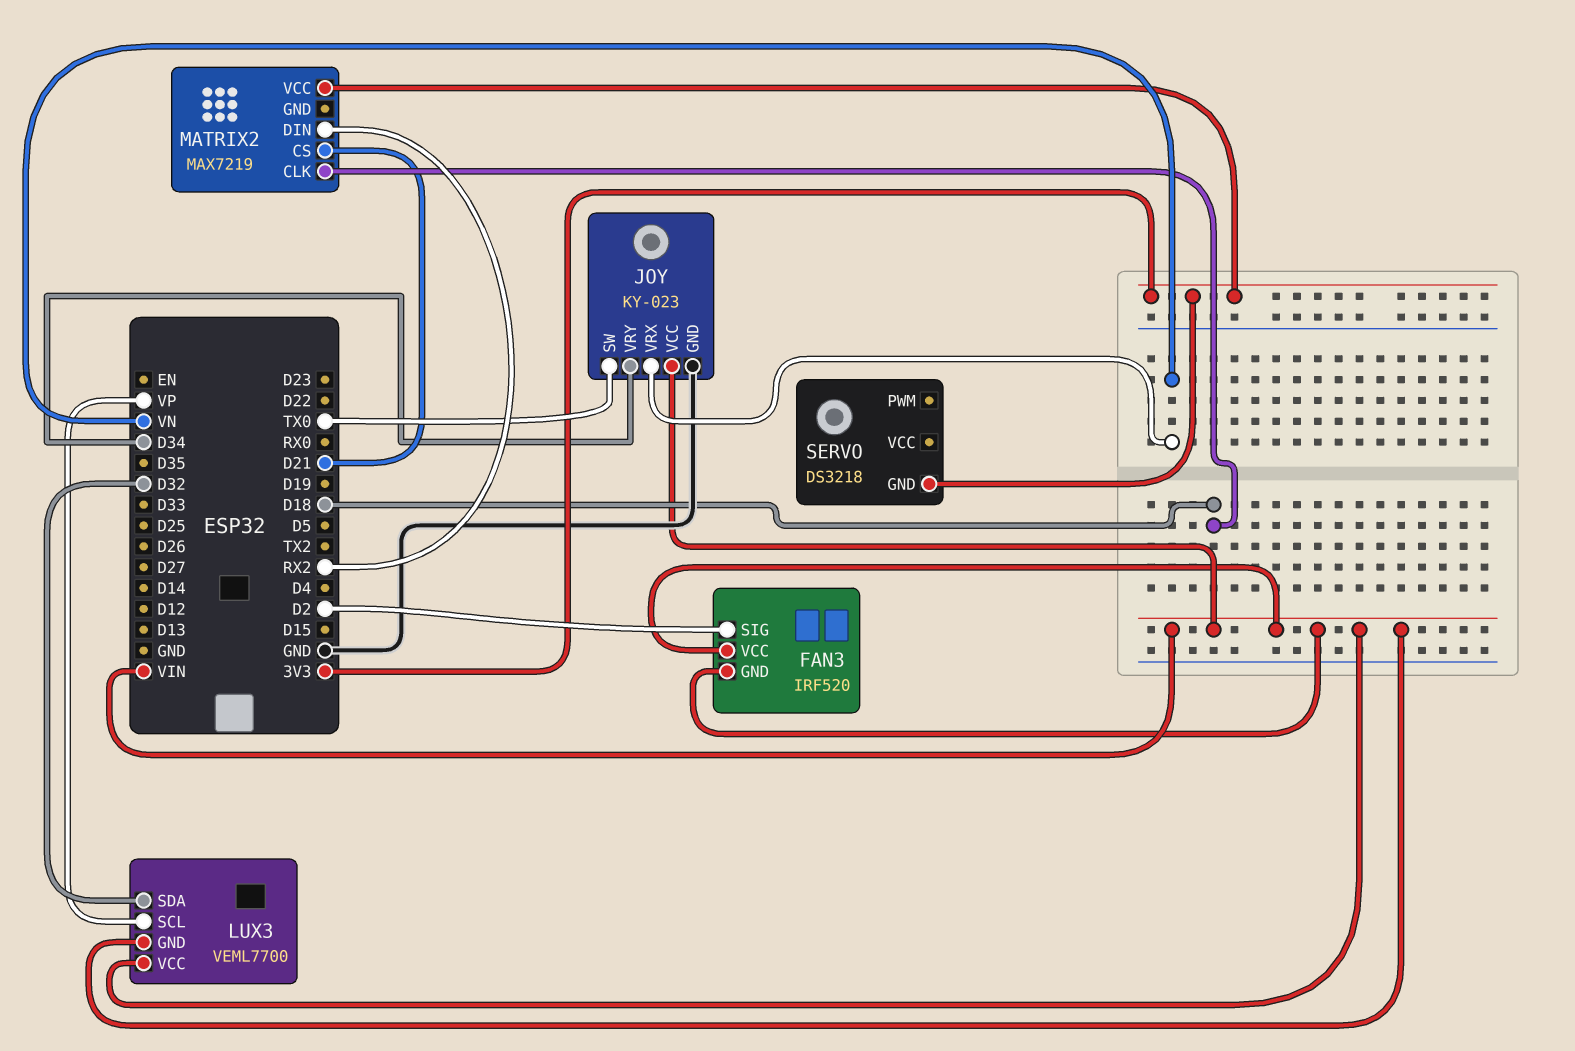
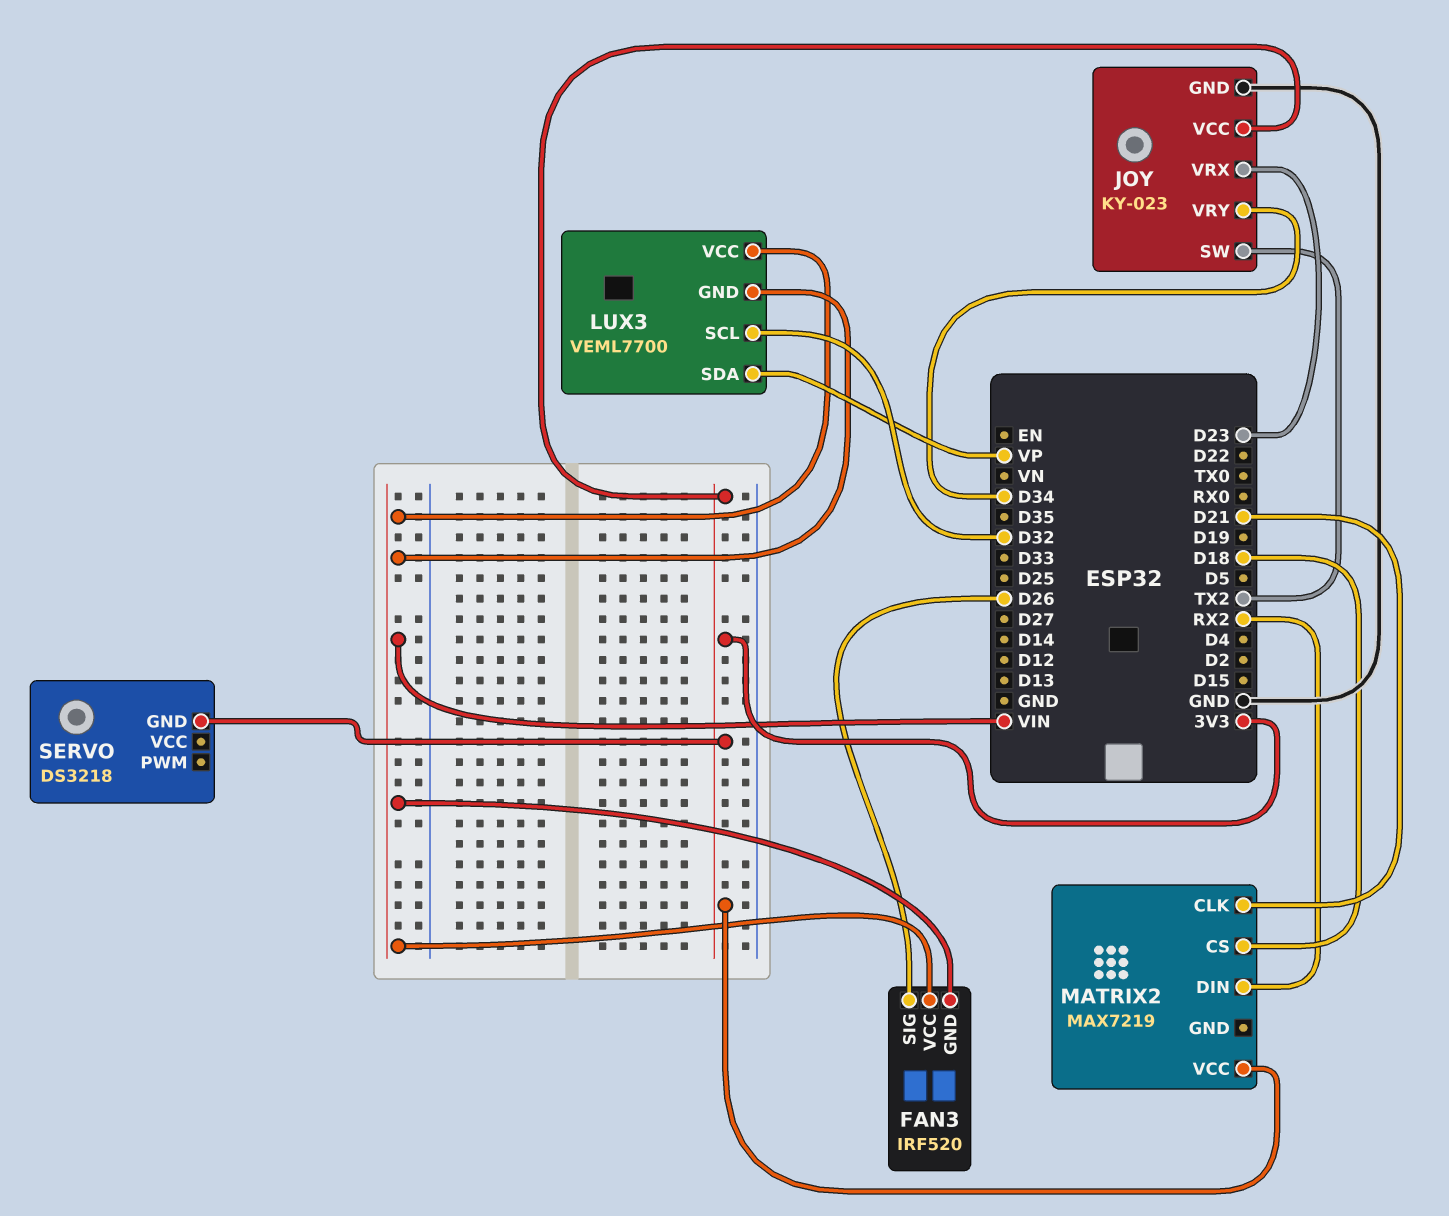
FAN3 pin SIG: D2 -> D26
JOY pin SW: TX0 -> TX2
JOY pin VCC: VIN -> 3V3
JOY pin VRX: VN -> D23
LUX3 pin SCL: VP -> D32
LUX3 pin SDA: D32 -> VP
MATRIX2 pin CLK: D18 -> D21
MATRIX2 pin CS: D21 -> D18

